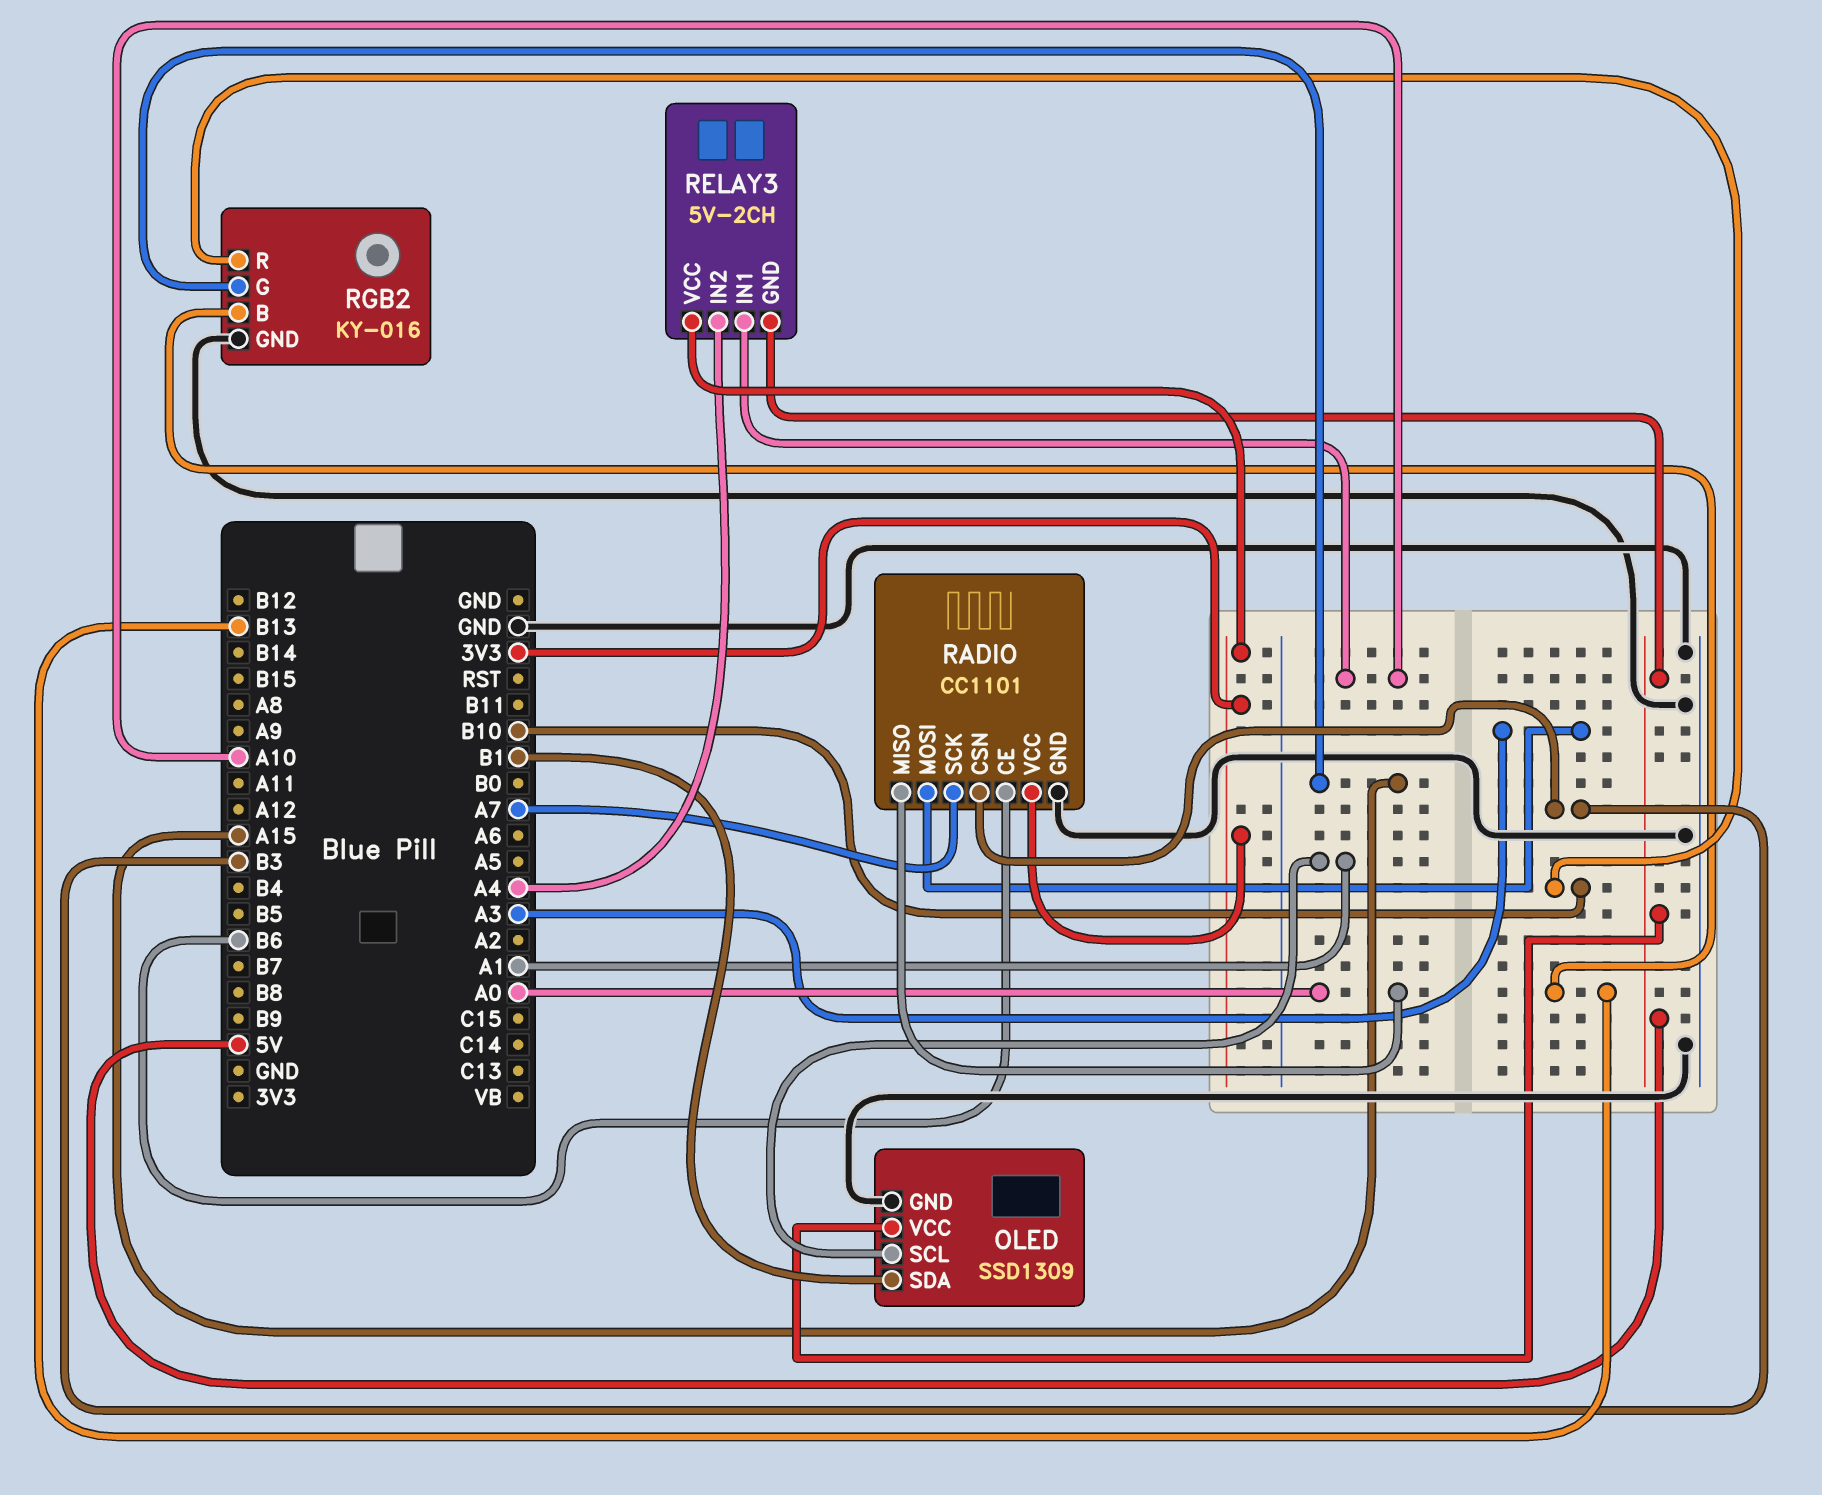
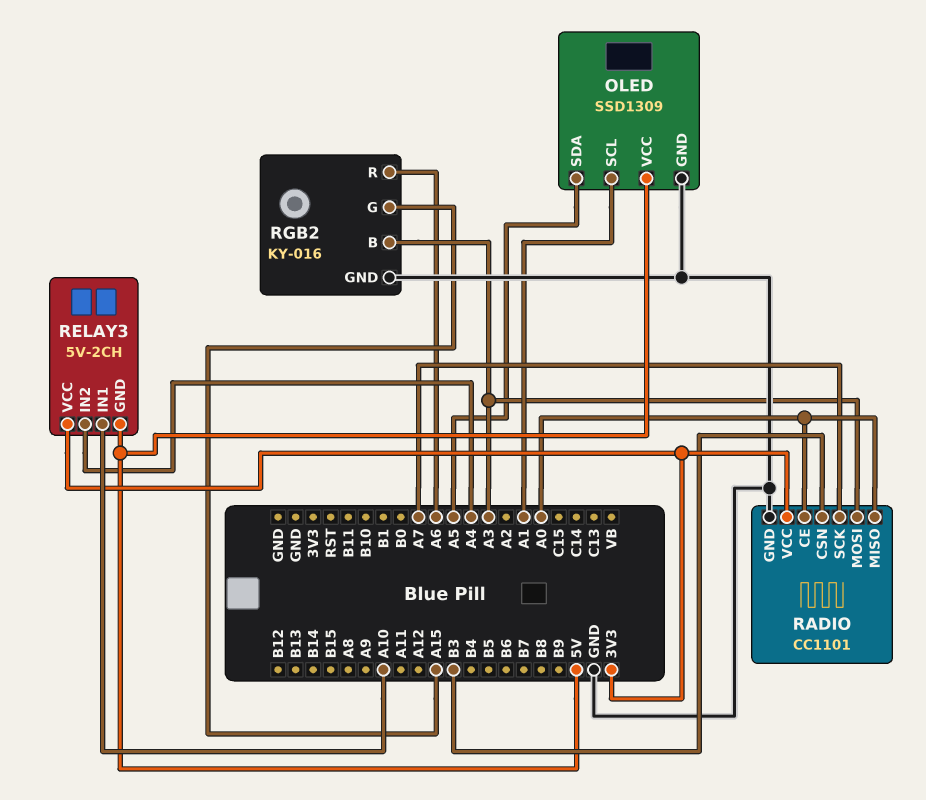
OLED pin SDA: B1 -> A5
RADIO pin CE: B6 -> A0
RGB2 pin B: B13 -> A3
RGB2 pin R: B10 -> A6

